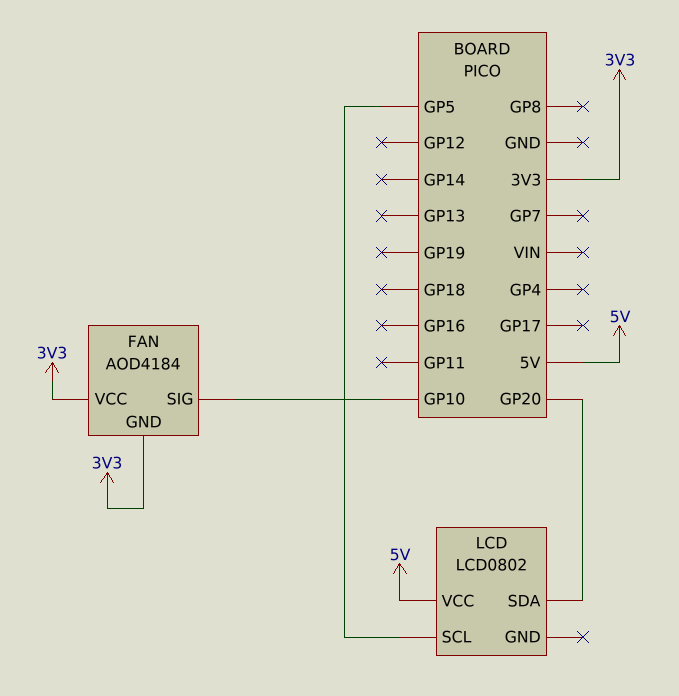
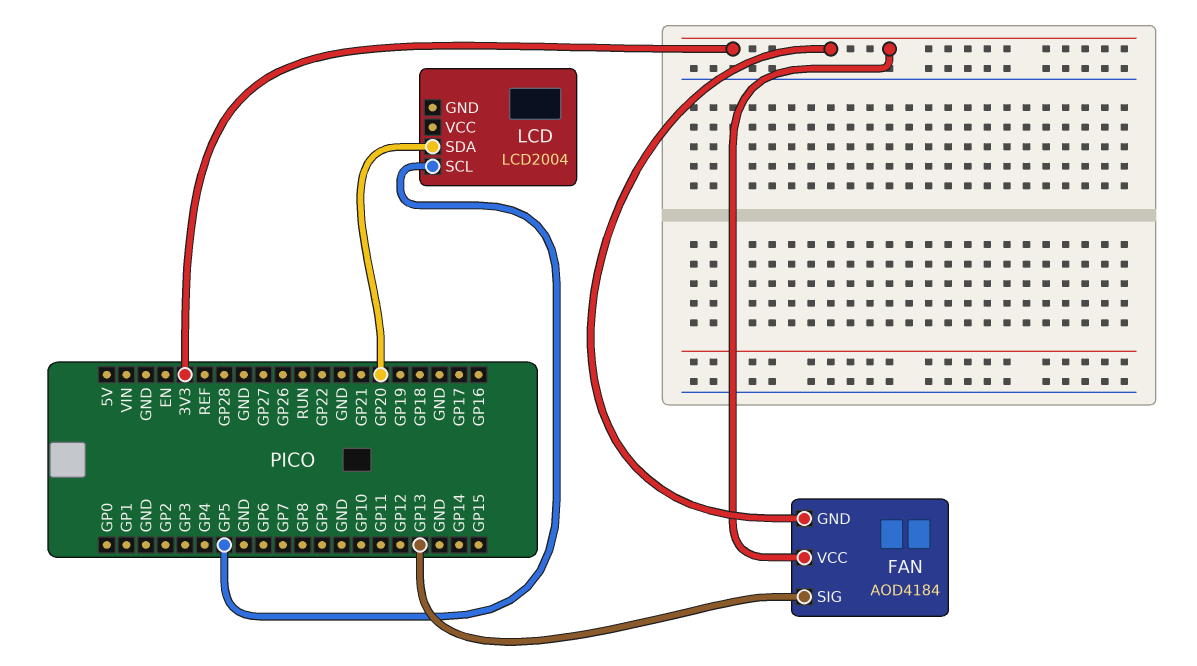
FAN pin SIG: GP10 -> GP13
LCD: LCD0802 -> LCD2004
LCD pin VCC: 5V -> none

